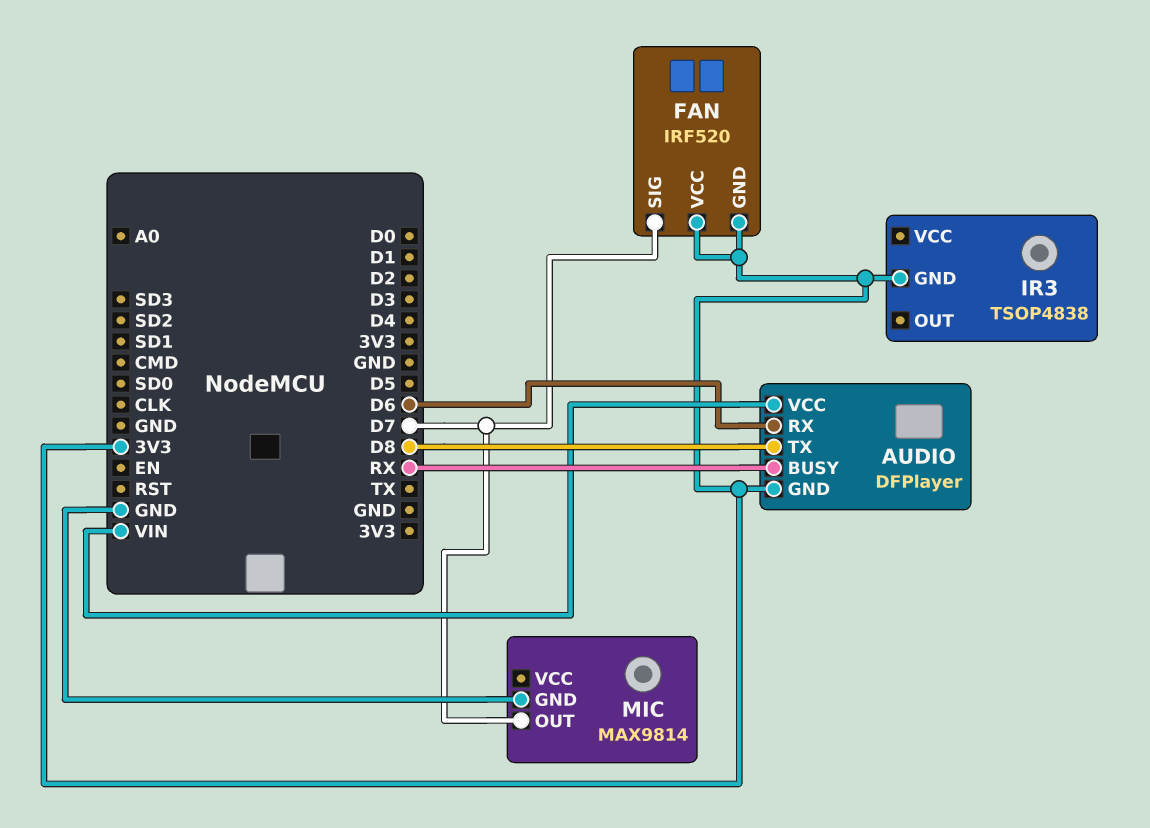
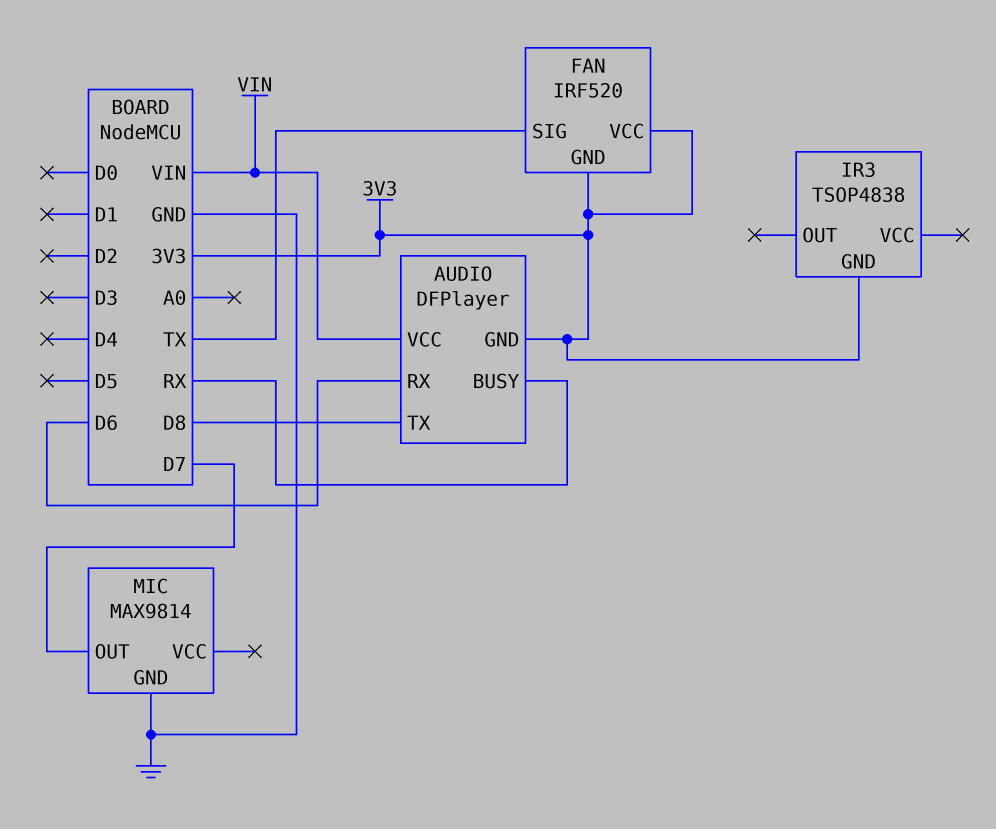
FAN pin SIG: D7 -> TX

